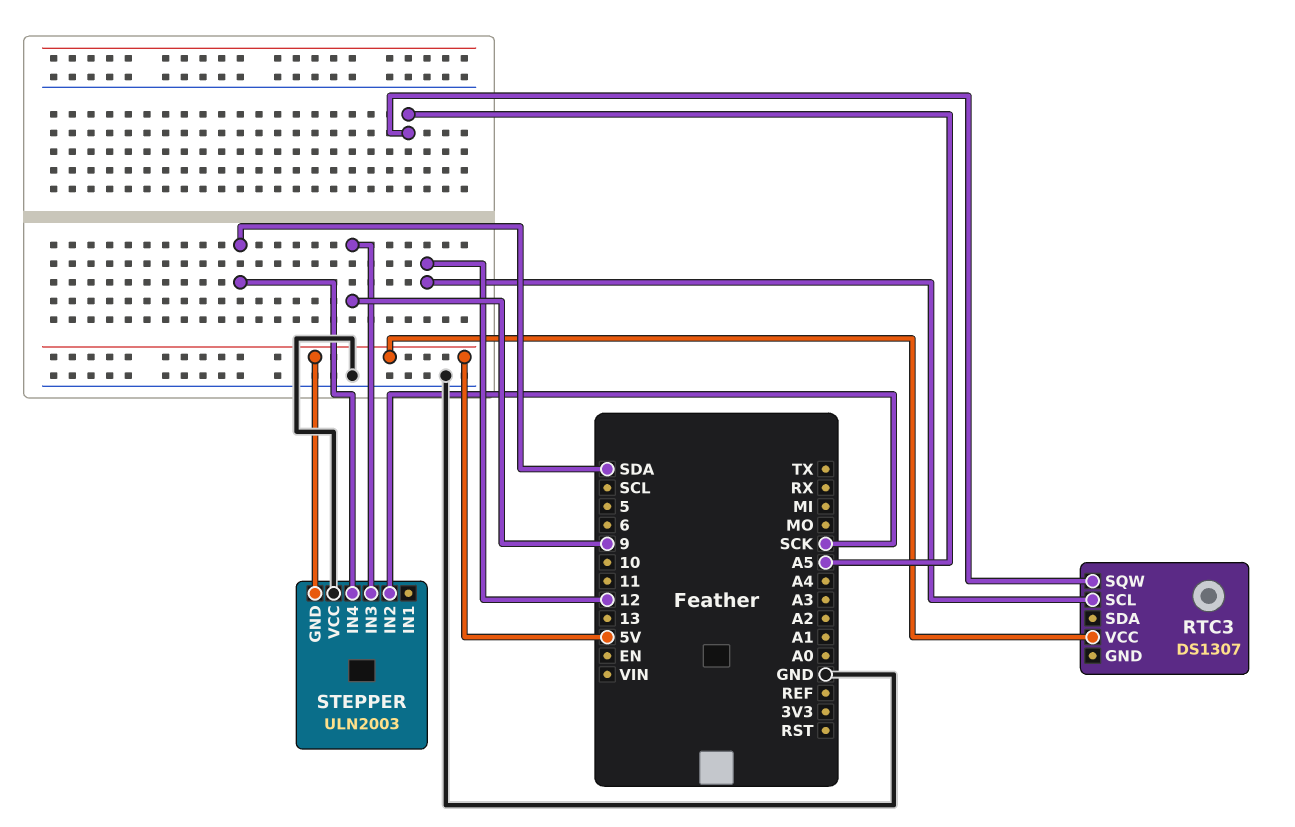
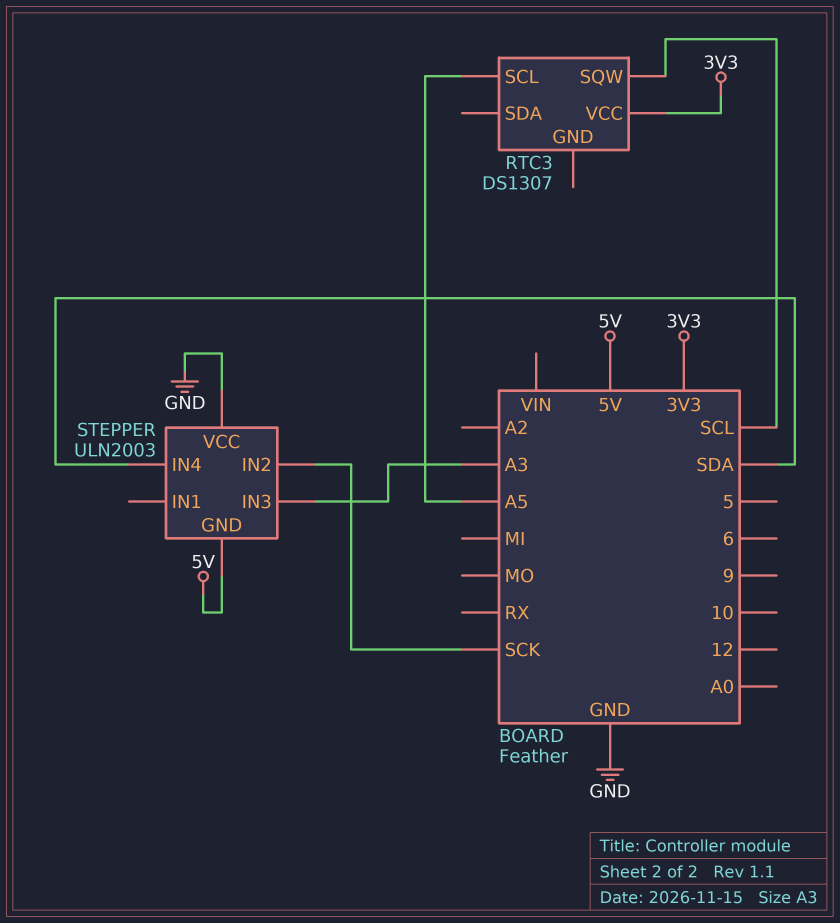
RTC3 pin SCL: 12 -> A5
RTC3 pin SQW: A5 -> SCL
RTC3 pin VCC: 5V -> 3V3
STEPPER pin IN3: 9 -> A3

